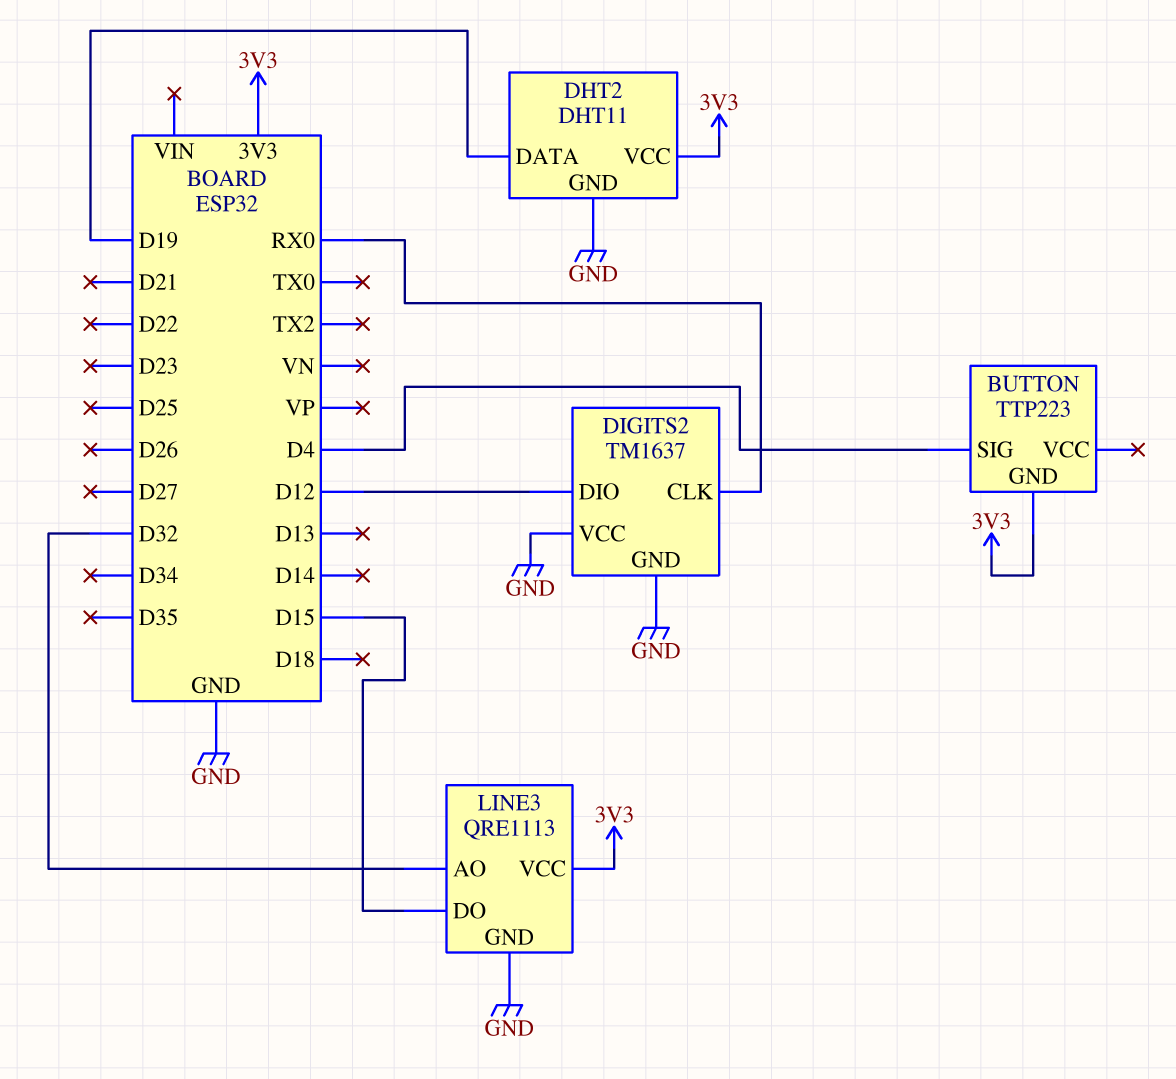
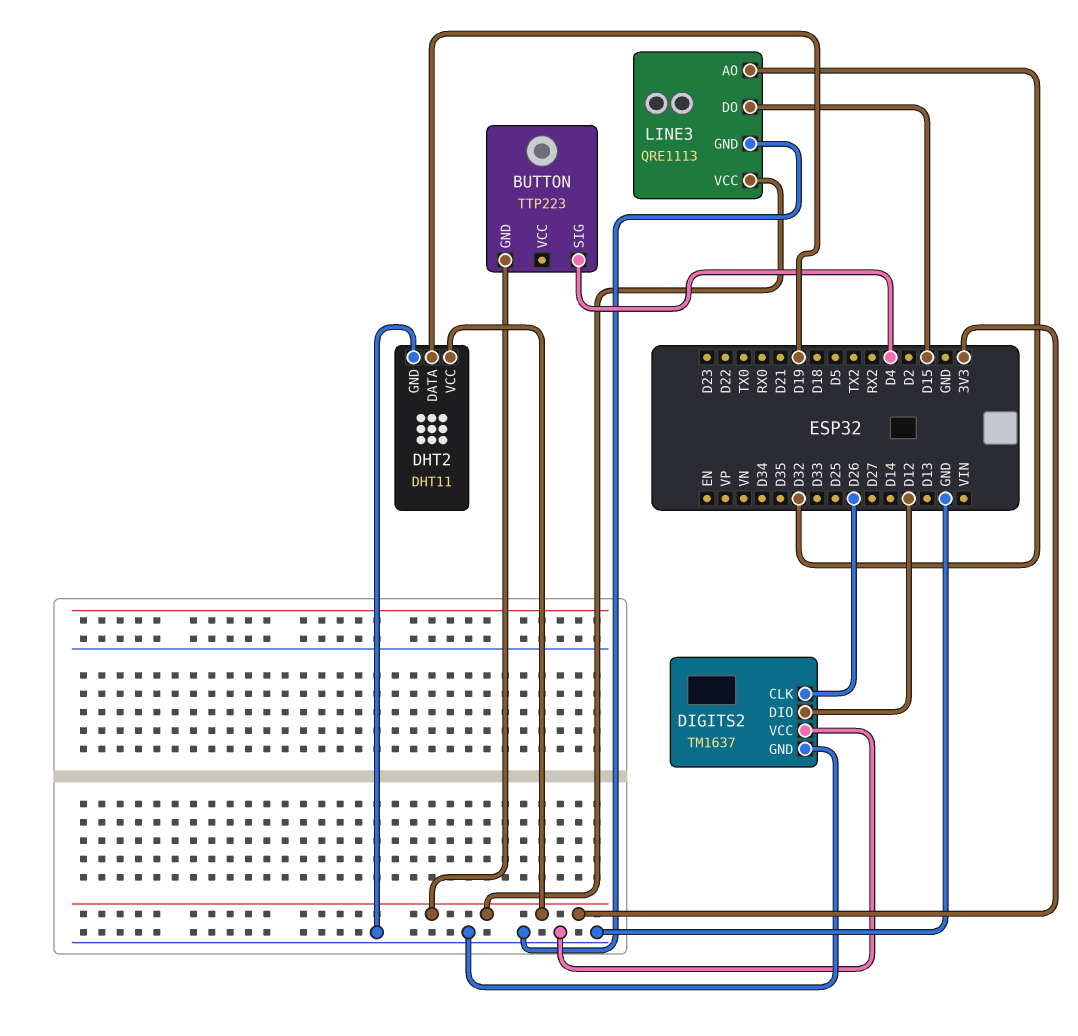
DIGITS2 pin CLK: RX0 -> D26

